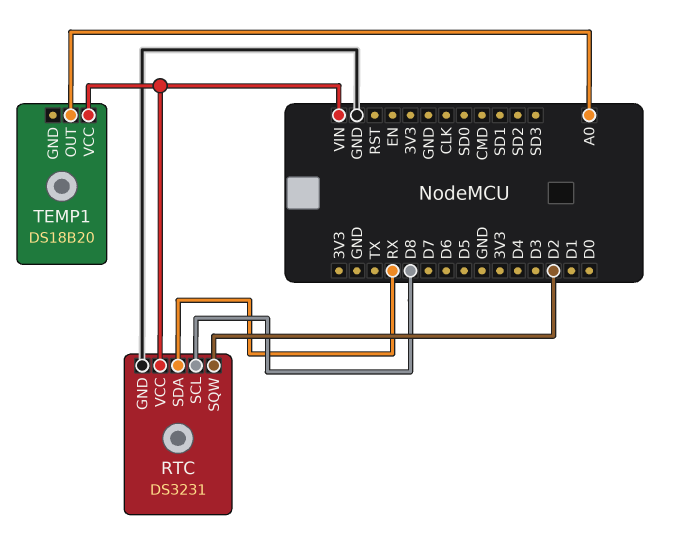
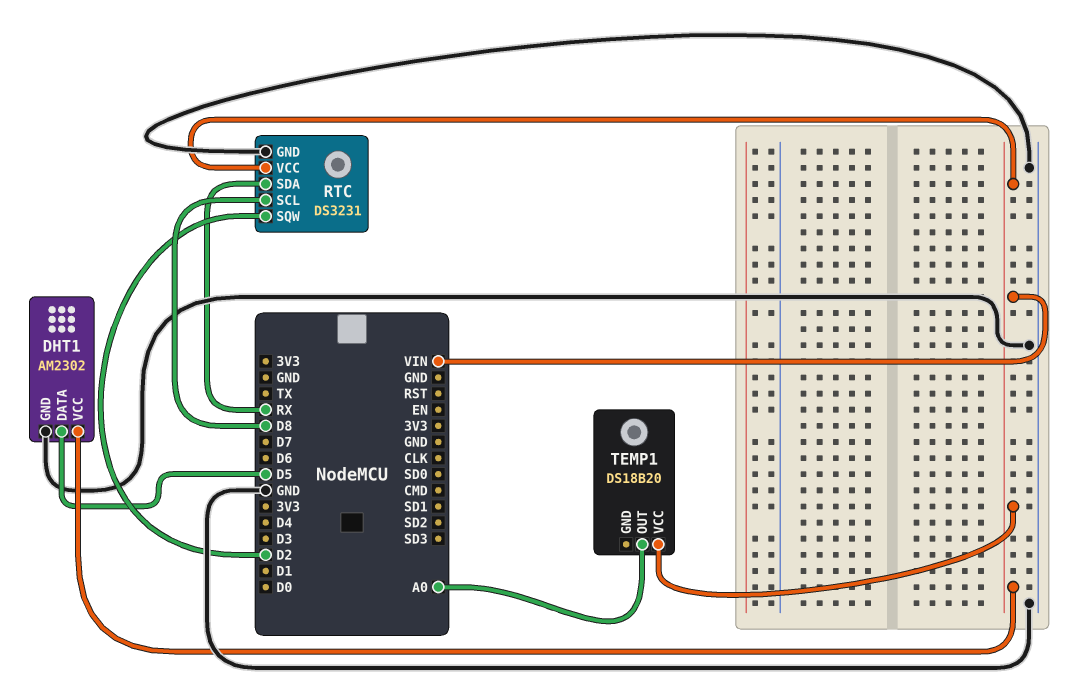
DHT1: none -> AM2302
DHT1 pin DATA: none -> D5
DHT1 pin GND: none -> GND
DHT1 pin VCC: none -> VIN

